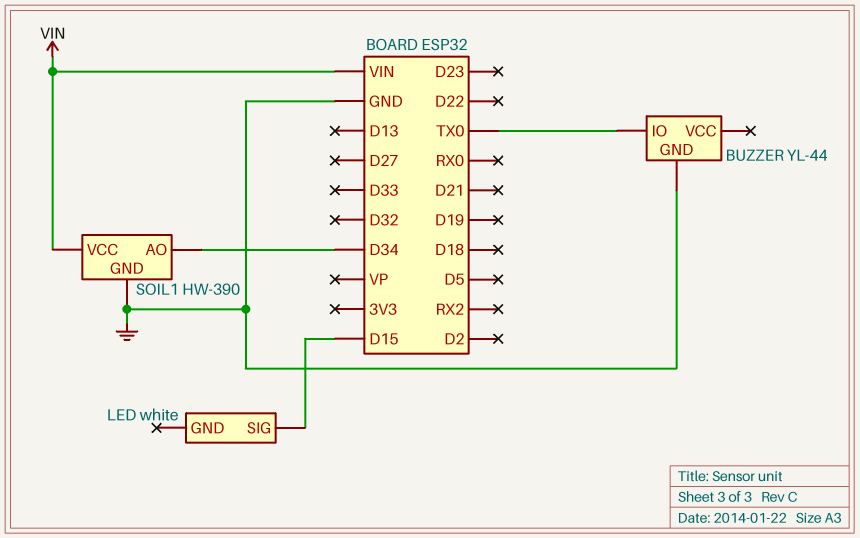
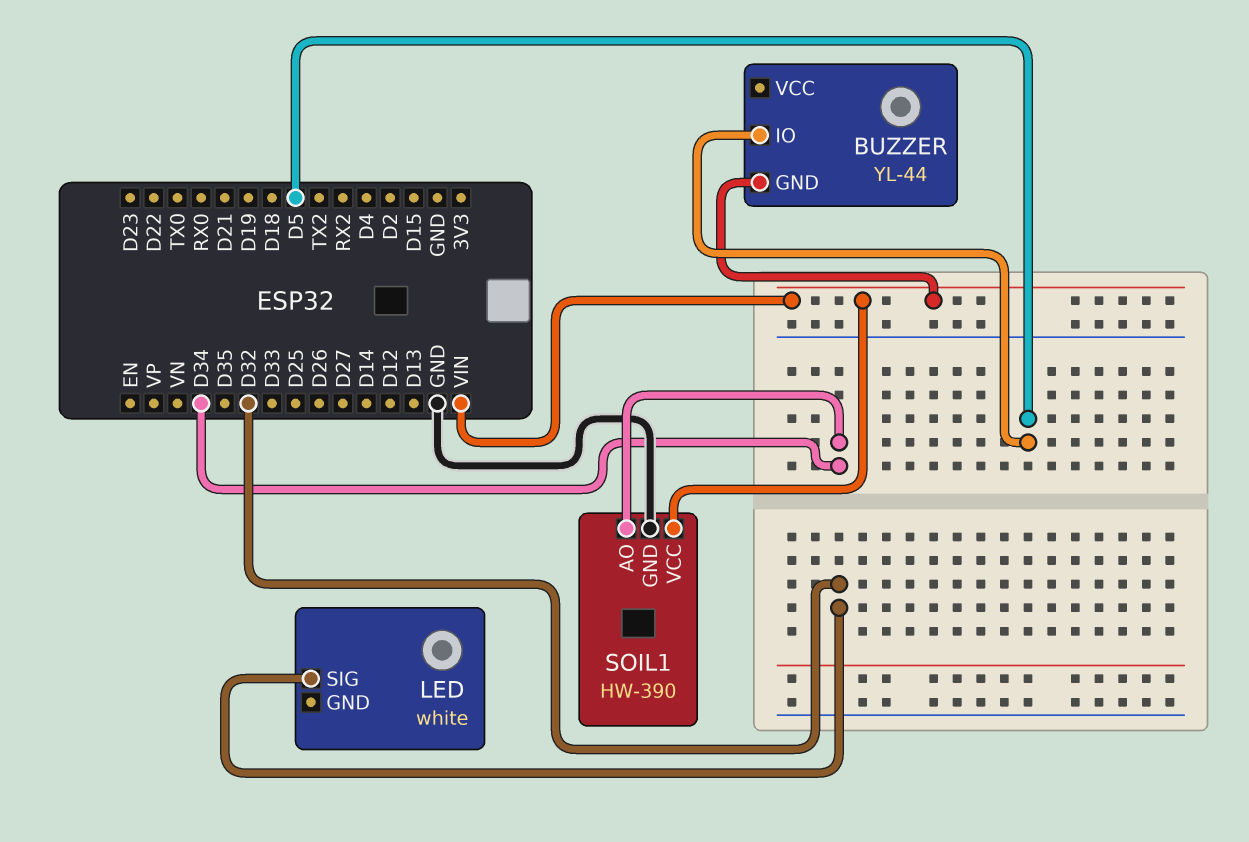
BUZZER pin GND: GND -> VIN
BUZZER pin IO: TX0 -> D5
LED pin SIG: D15 -> D32

